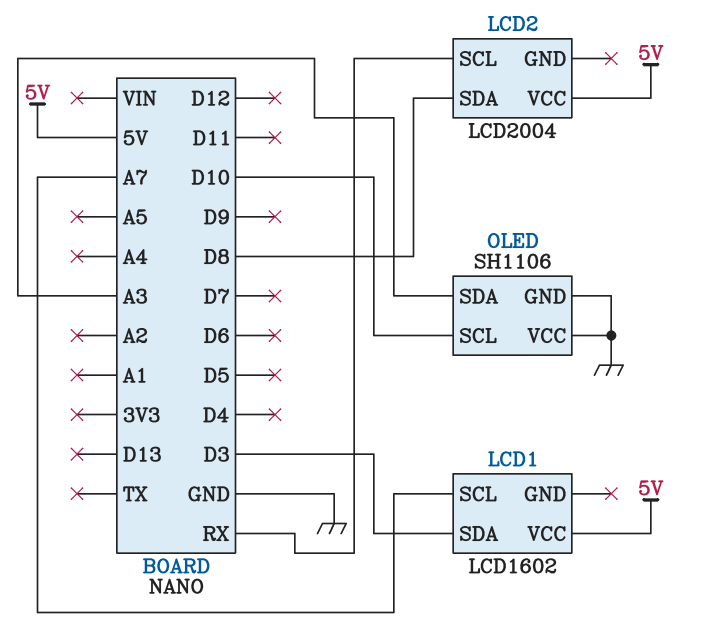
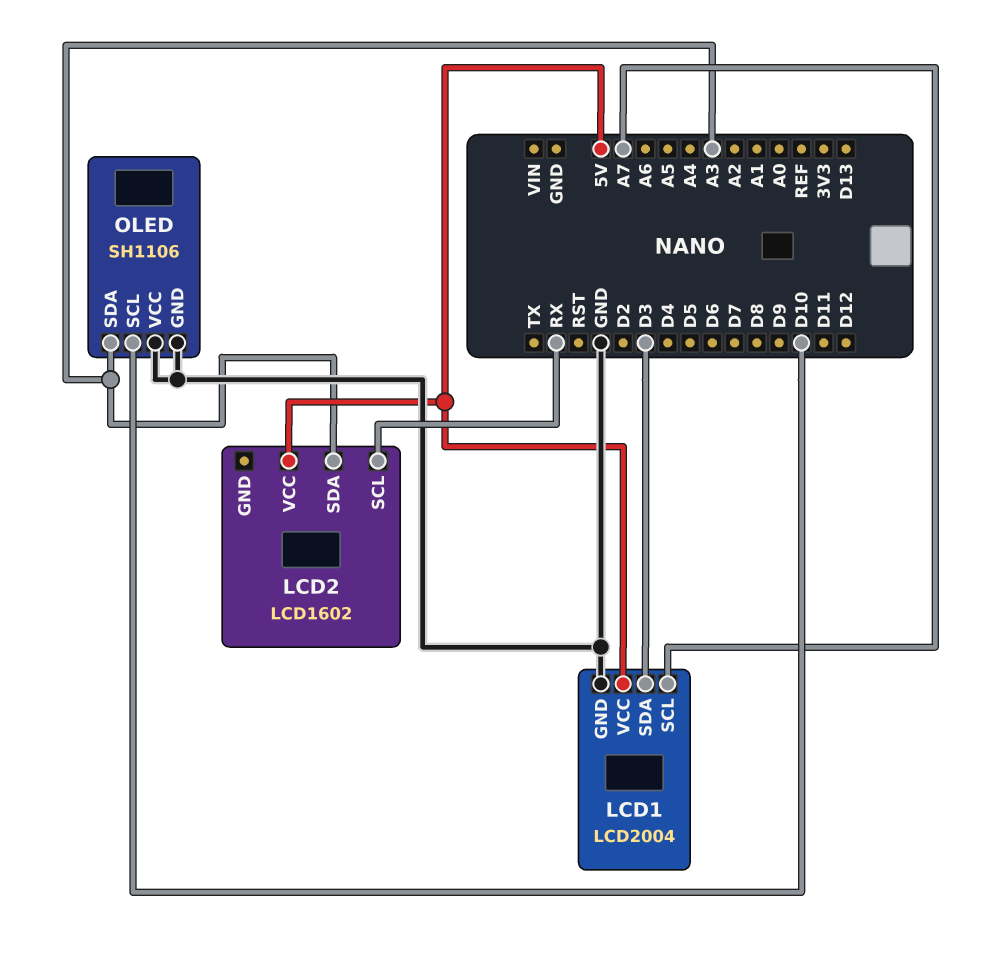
LCD1: LCD1602 -> LCD2004
LCD1 pin GND: none -> GND
LCD2: LCD2004 -> LCD1602
LCD2 pin SDA: D8 -> A3

